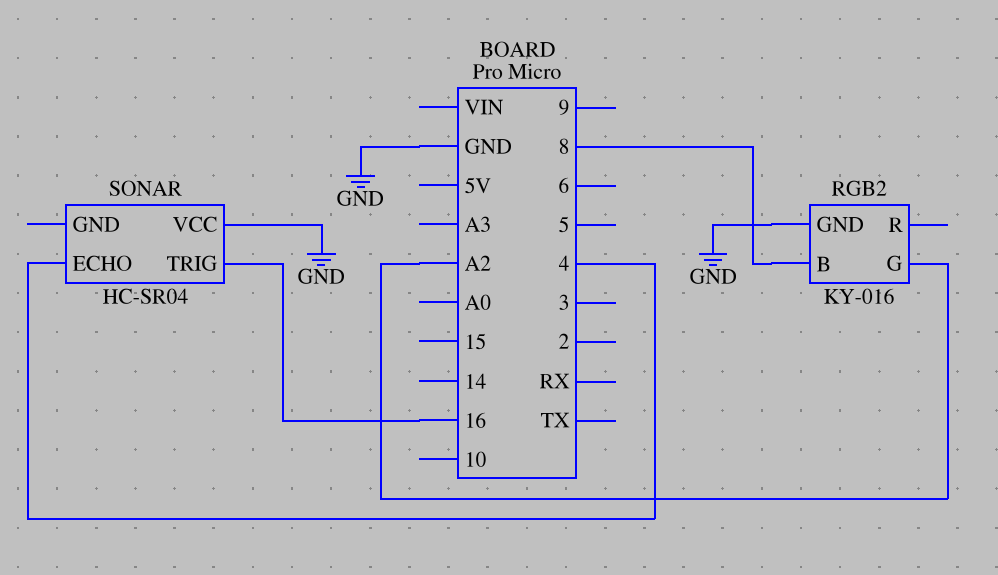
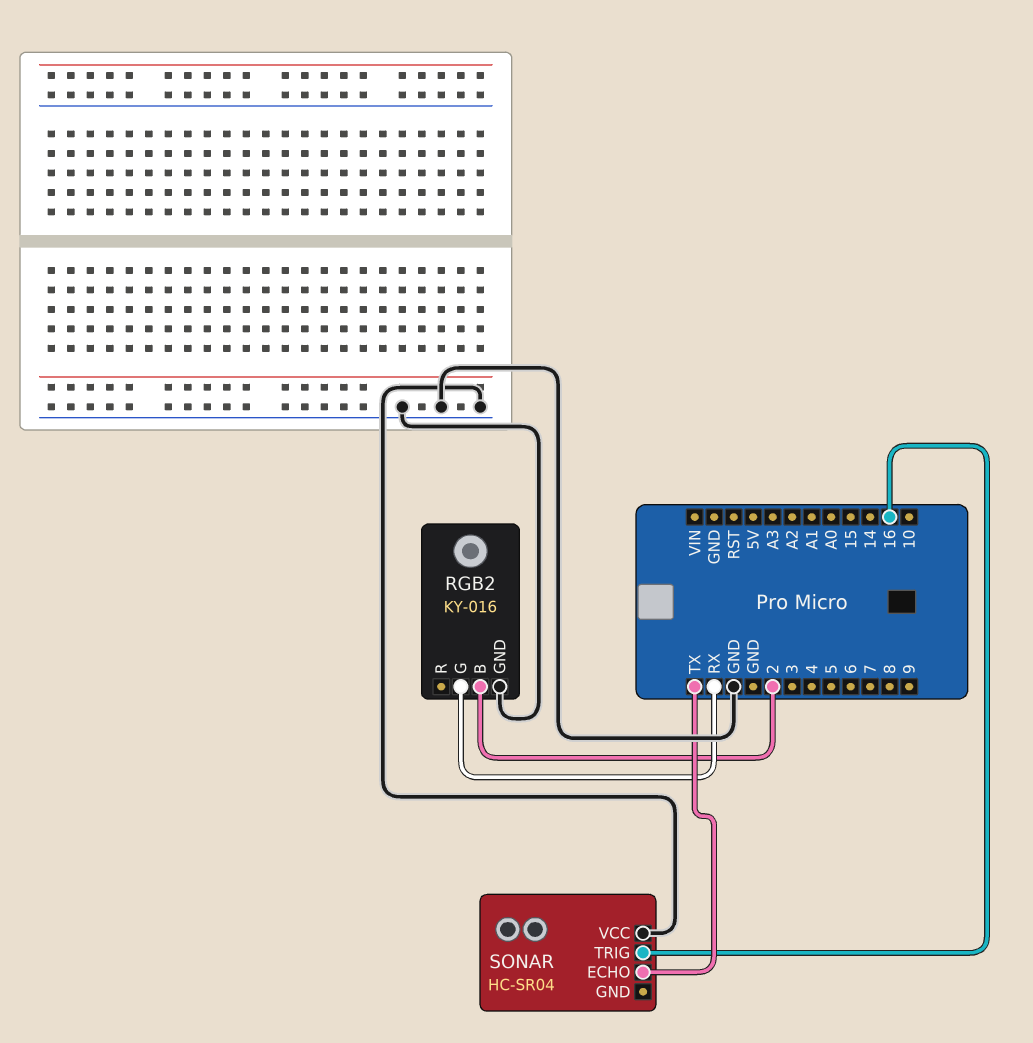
RGB2 pin B: 8 -> 2
RGB2 pin G: A2 -> RX
SONAR pin ECHO: 4 -> TX

